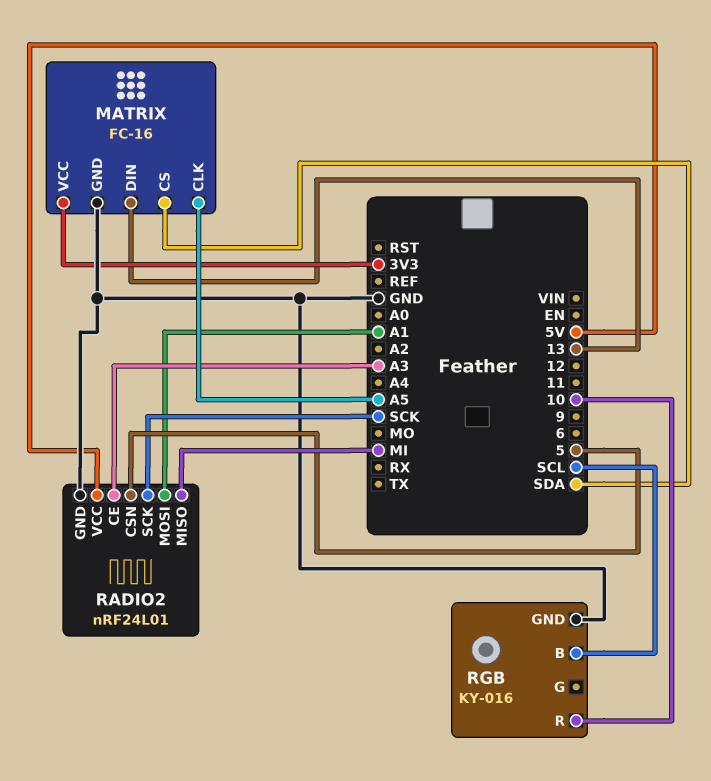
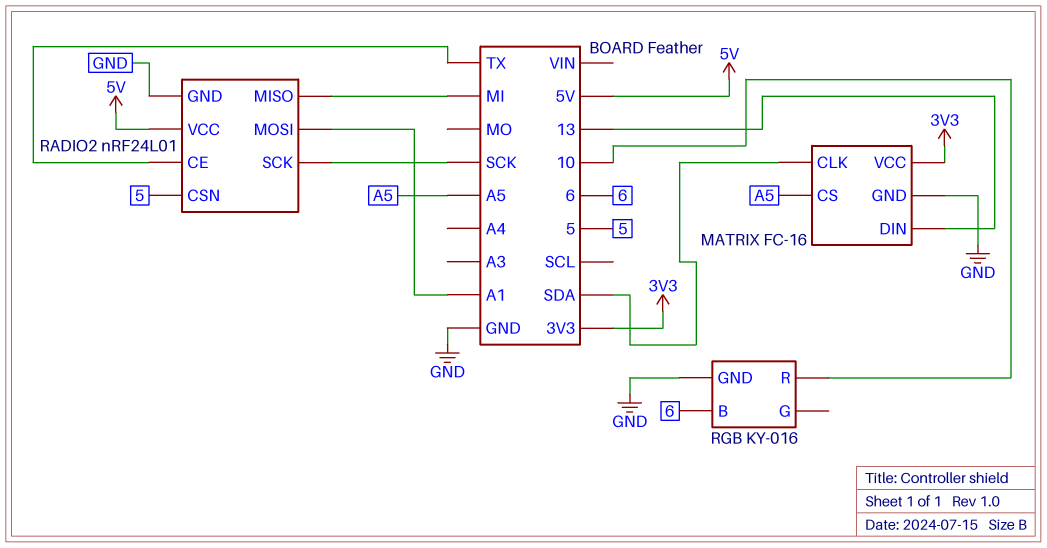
MATRIX pin CLK: A5 -> SDA
MATRIX pin CS: SDA -> A5
RADIO2 pin CE: A3 -> TX
RGB pin B: SCL -> 6

